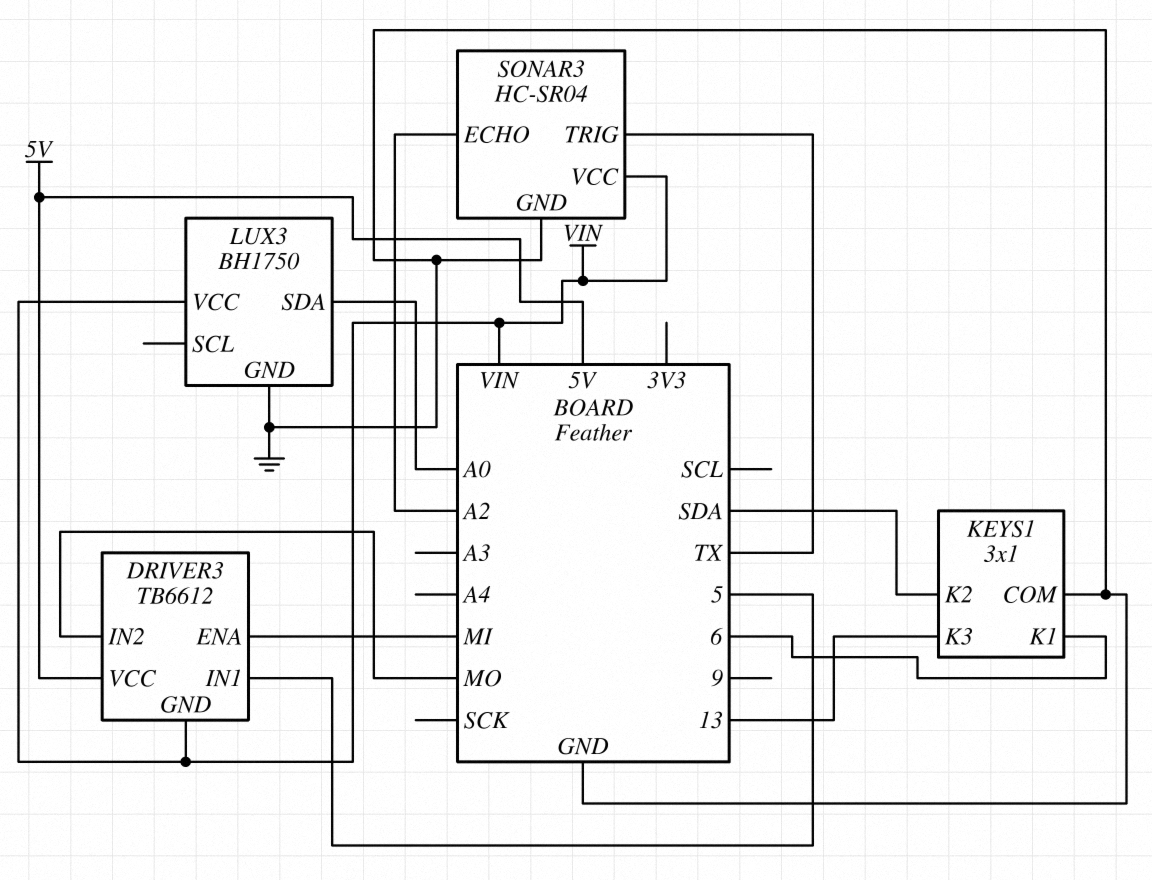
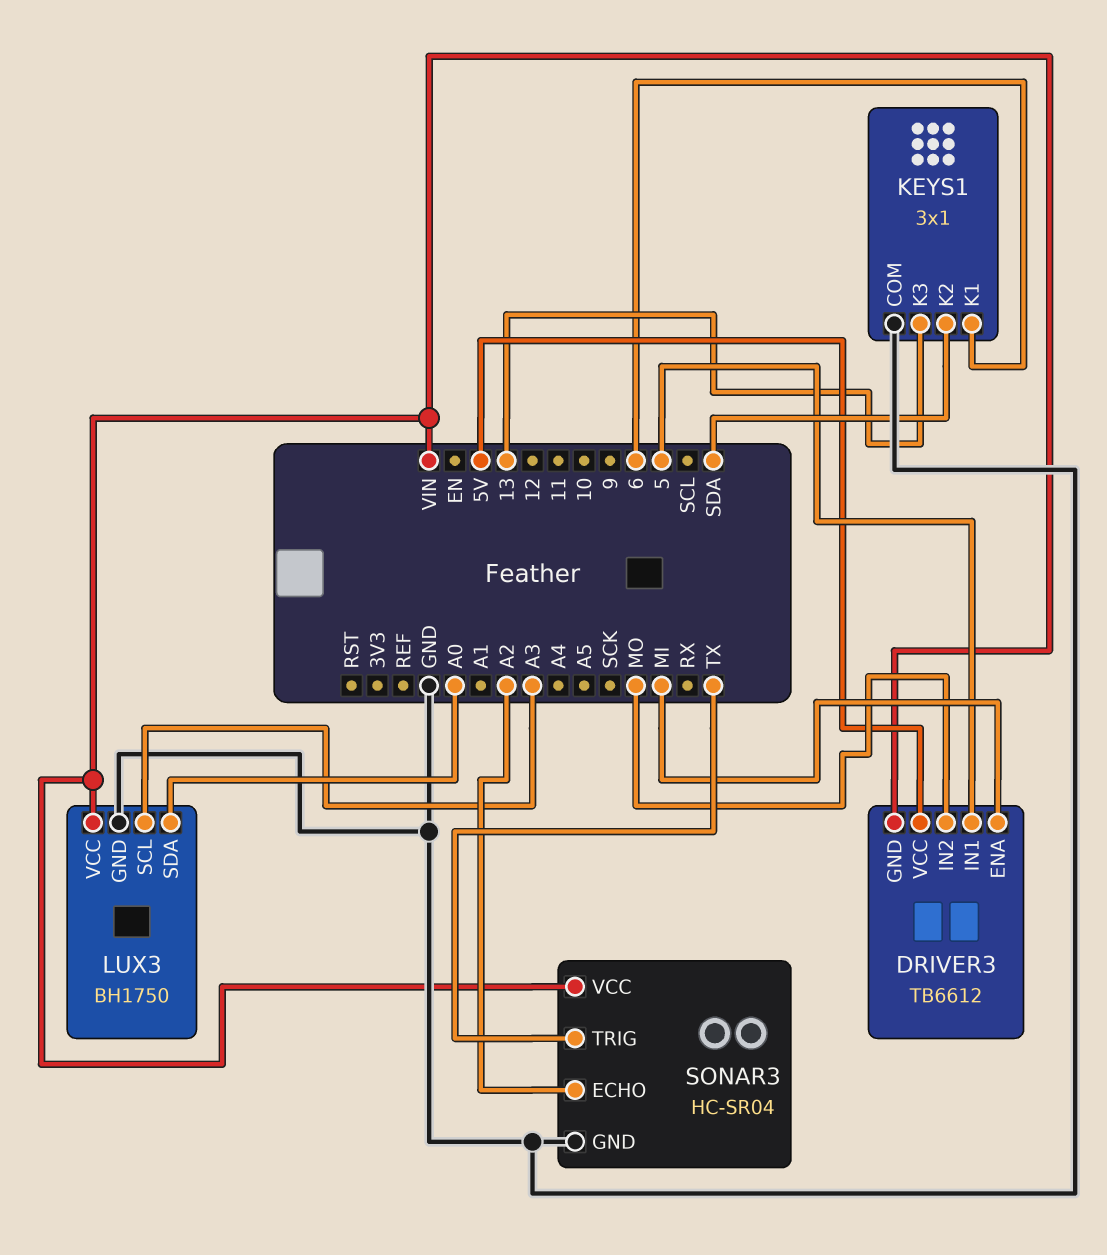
LUX3 pin SCL: none -> A3

